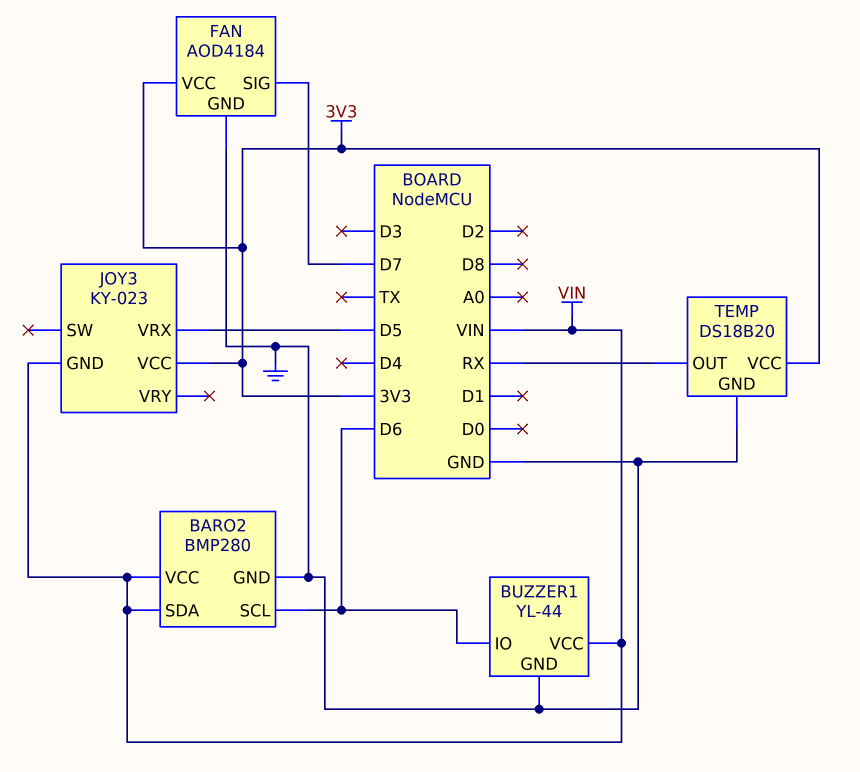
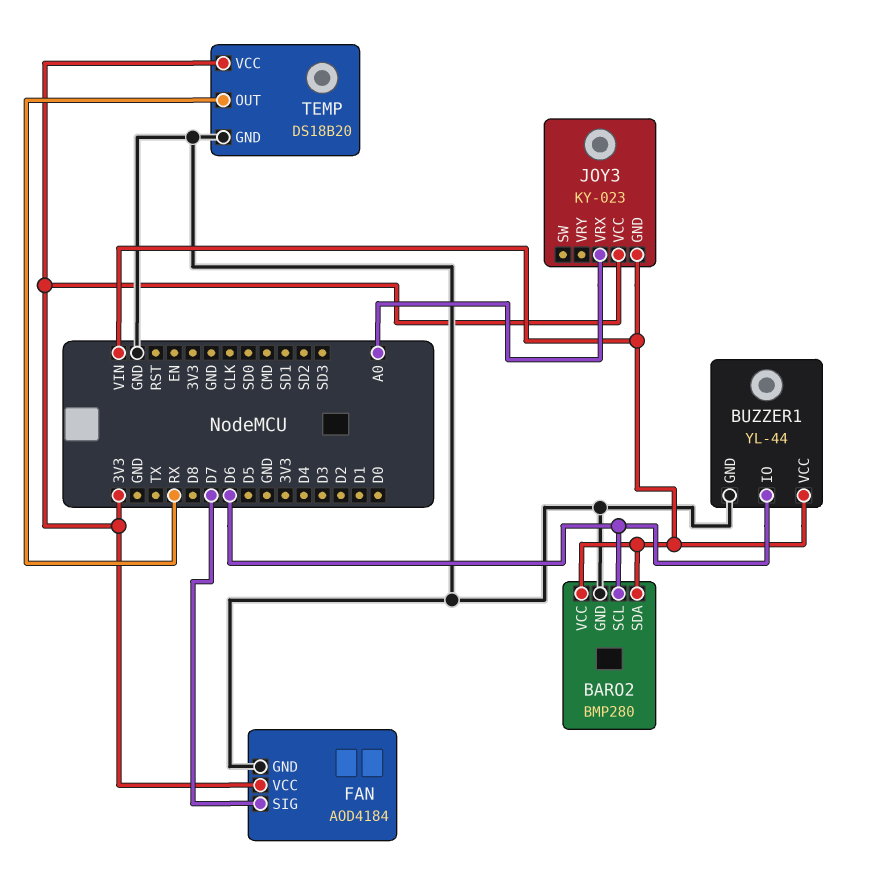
JOY3 pin VRX: D5 -> A0

